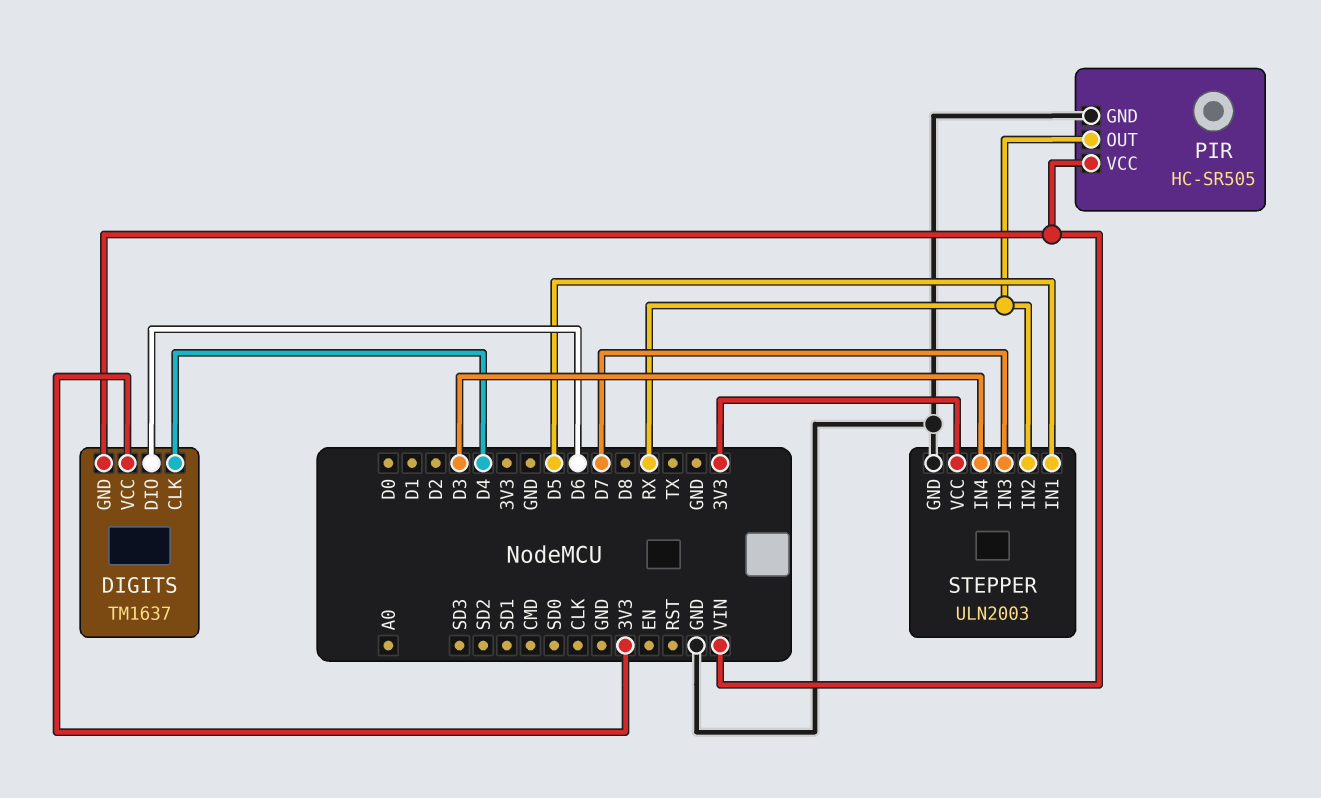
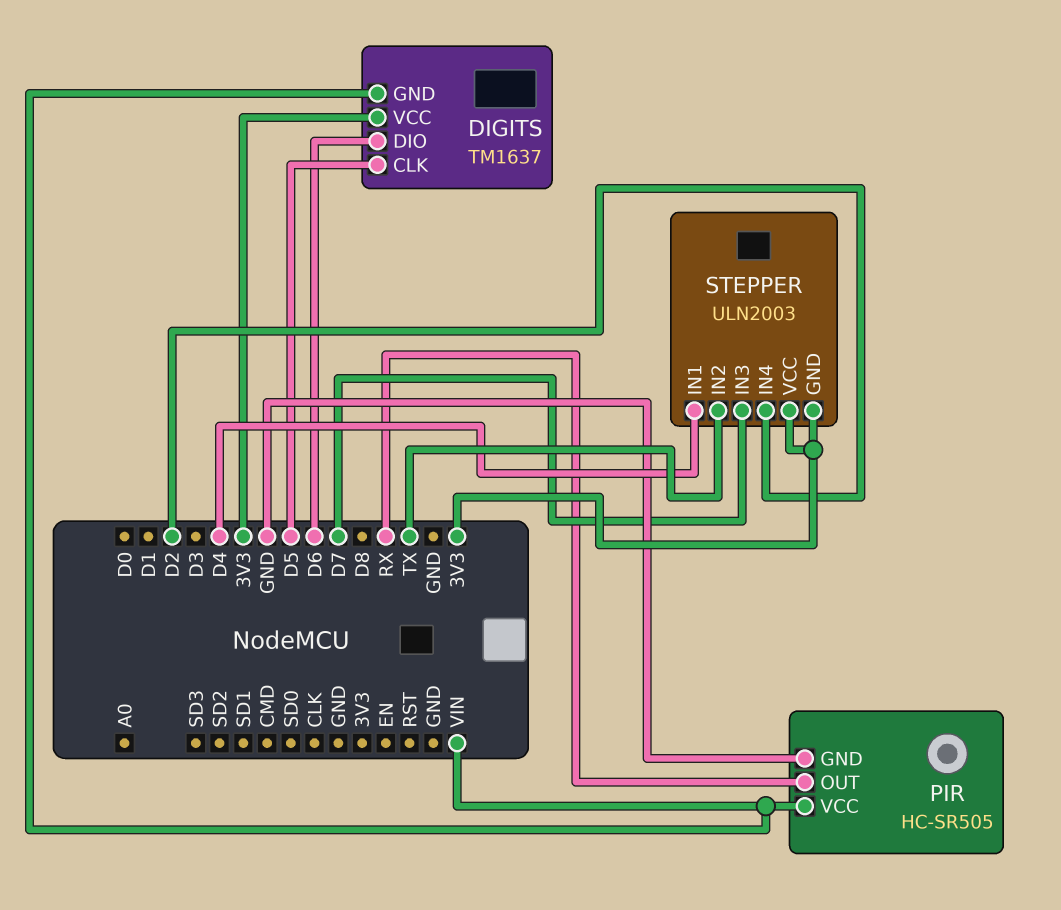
DIGITS pin CLK: D4 -> D5
STEPPER pin GND: GND -> 3V3
STEPPER pin IN1: D5 -> D4
STEPPER pin IN2: RX -> TX
STEPPER pin IN4: D3 -> D2

